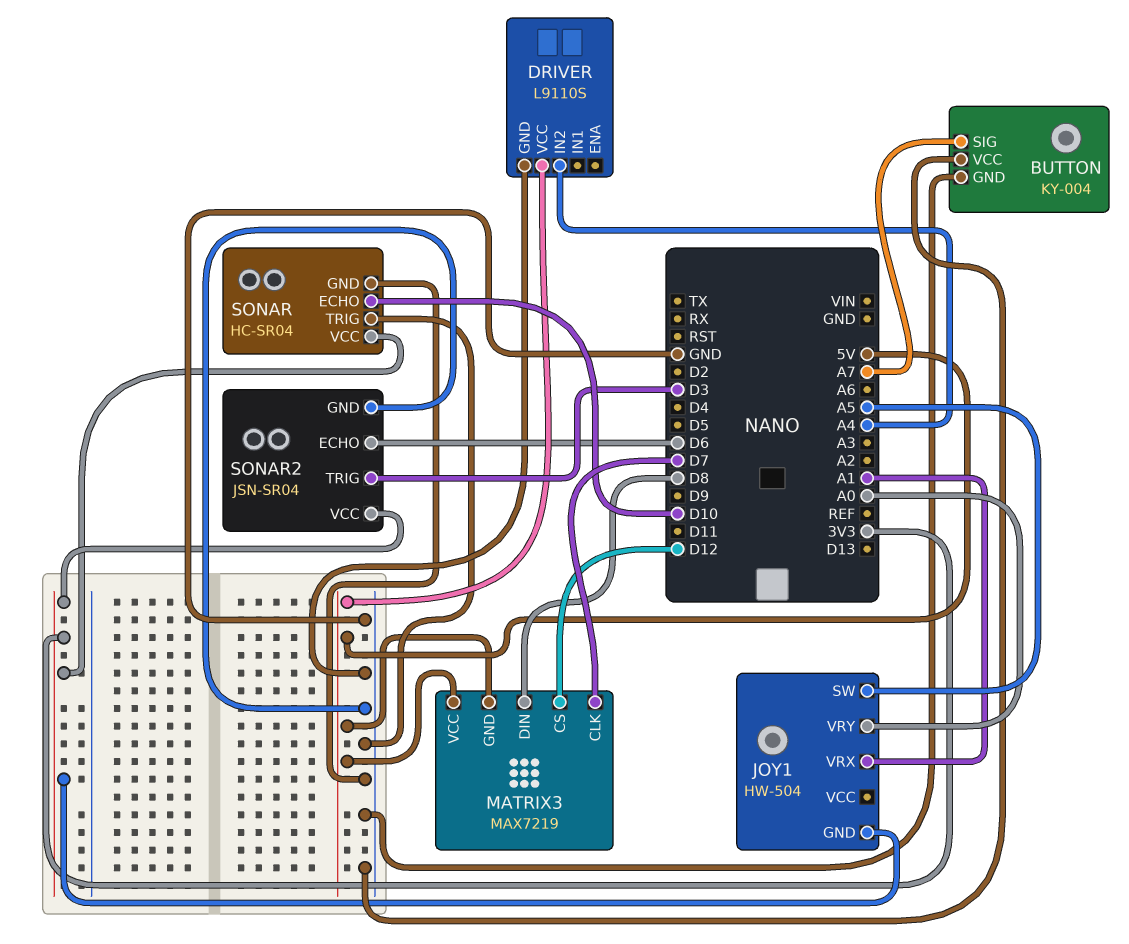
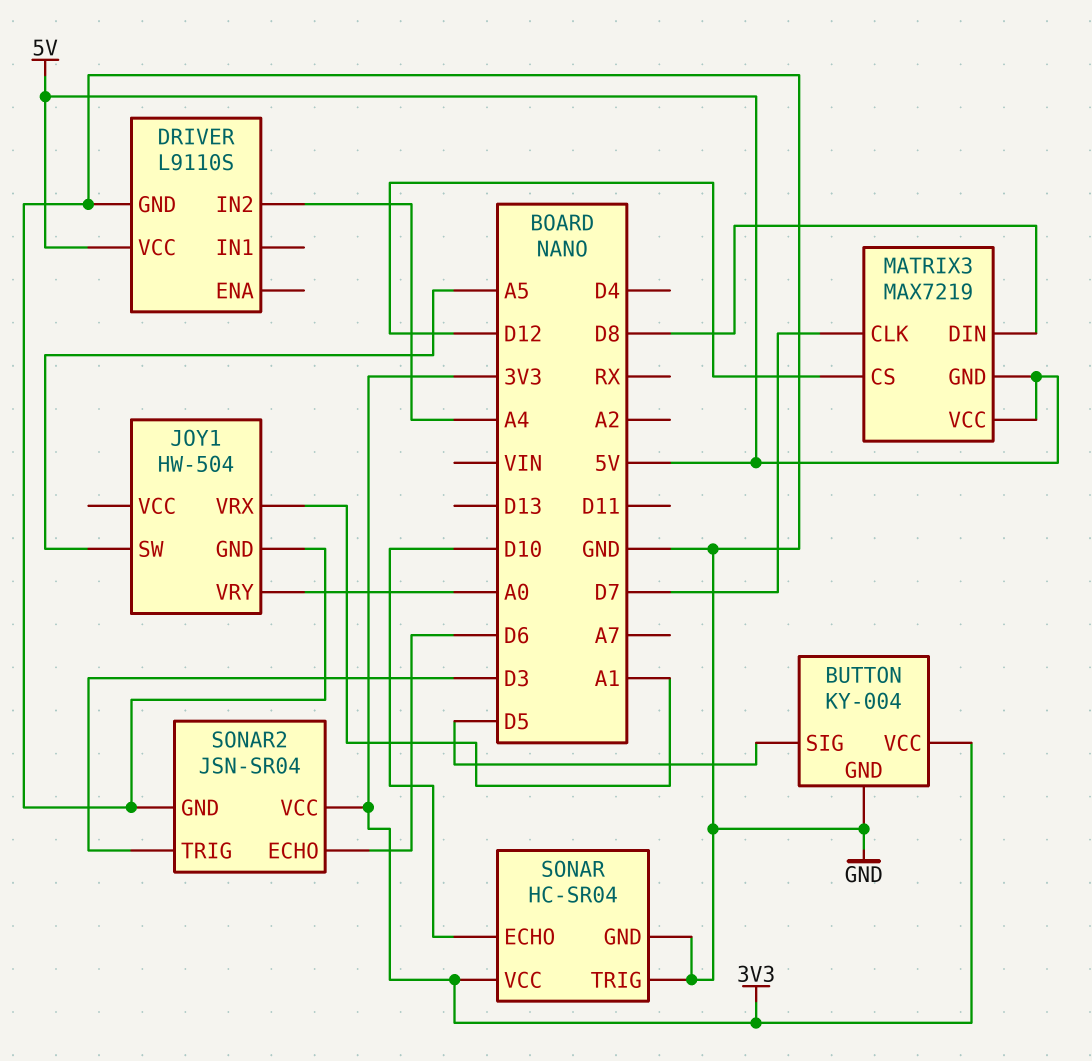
BUTTON pin SIG: A7 -> D5
BUTTON pin VCC: GND -> 3V3
JOY1 pin GND: 3V3 -> GND

